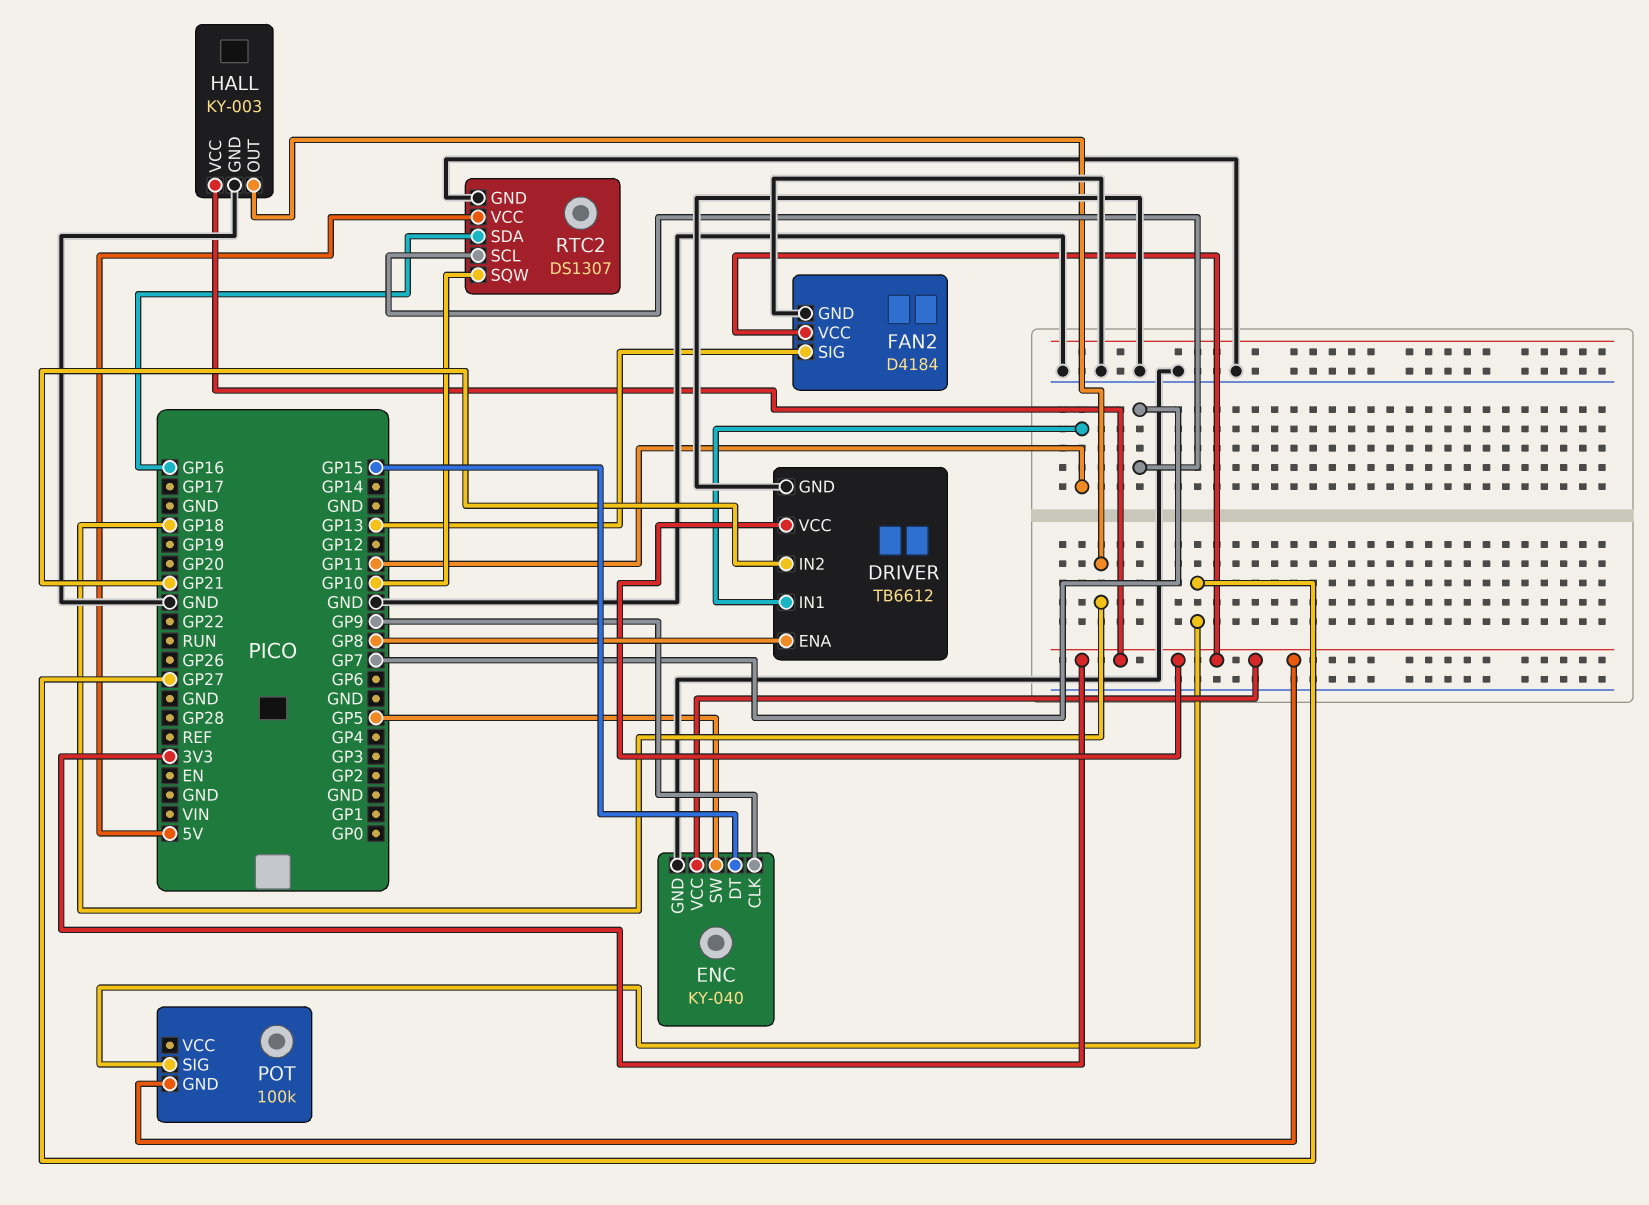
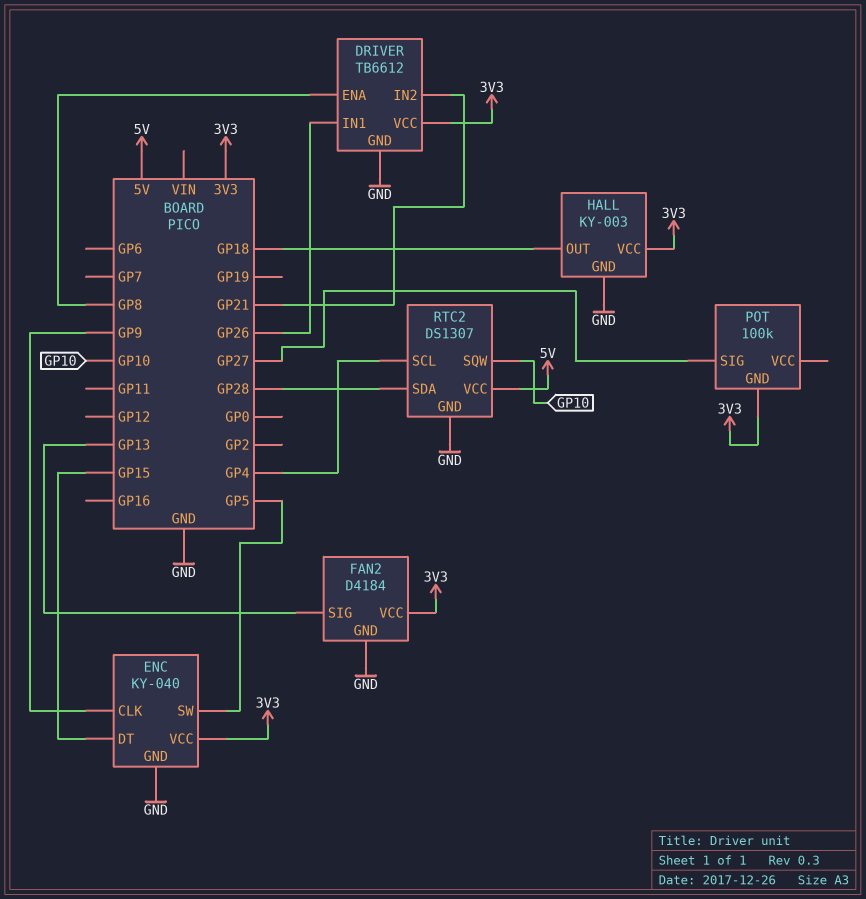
DRIVER pin IN1: GP11 -> GP26
RTC2 pin SCL: GP7 -> GP4
RTC2 pin SDA: GP16 -> GP28

